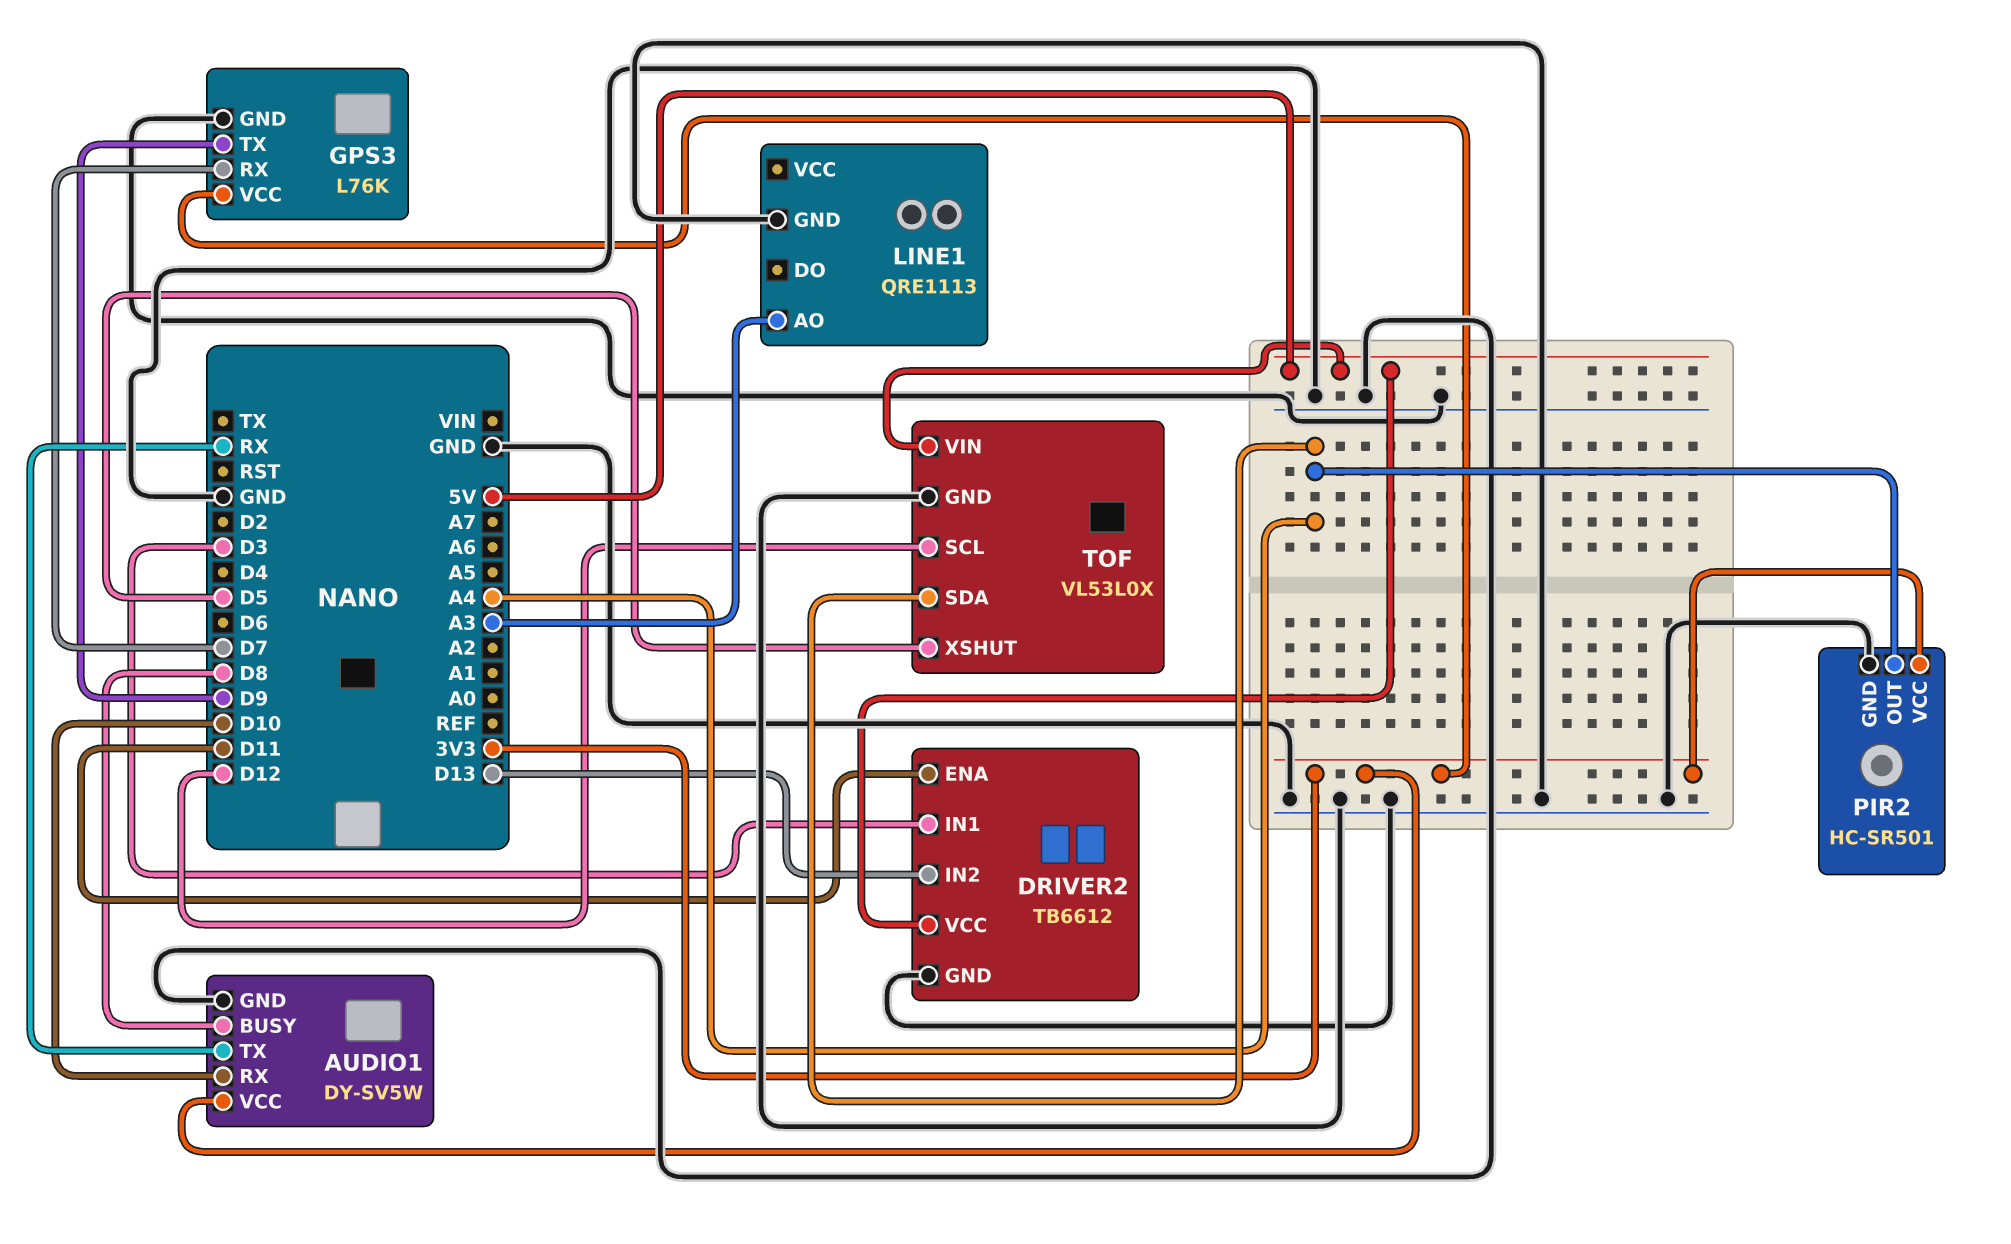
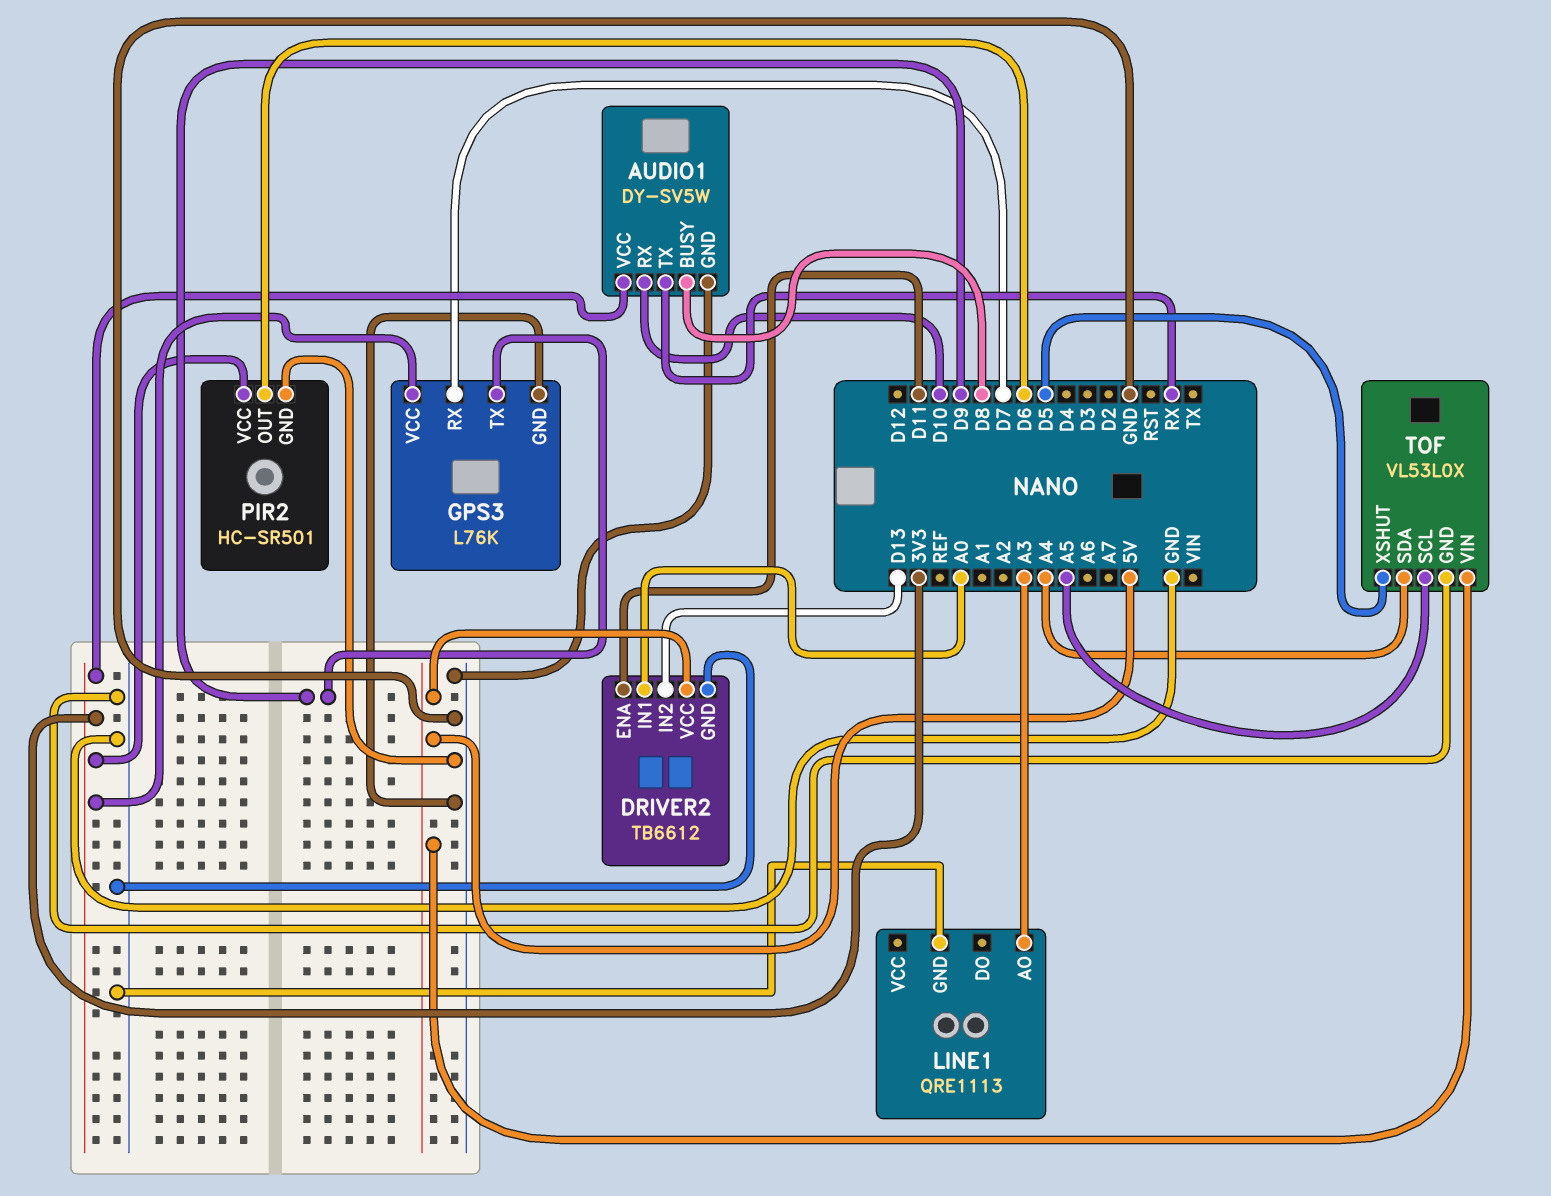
DRIVER2 pin IN1: D3 -> A0
PIR2 pin OUT: A4 -> D6
TOF pin SCL: D12 -> A5

